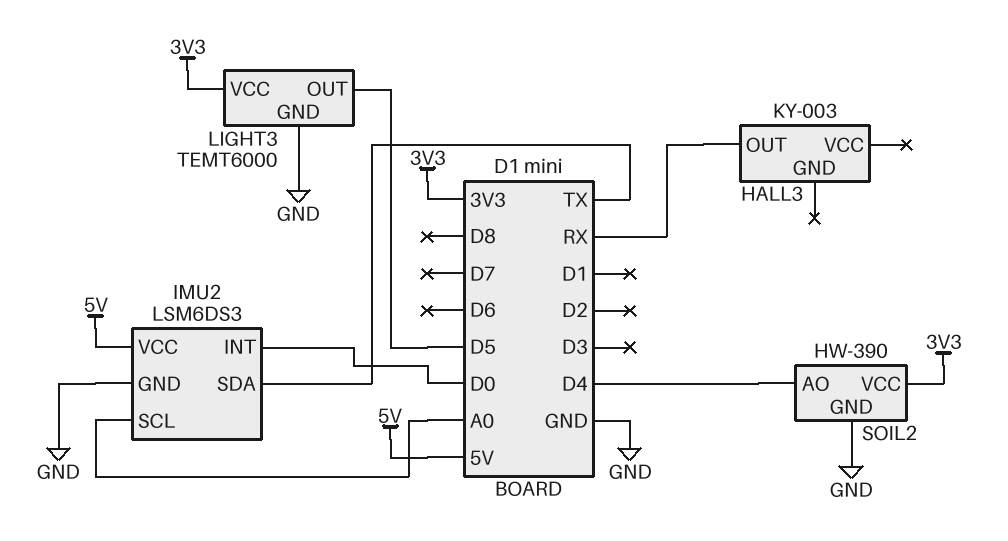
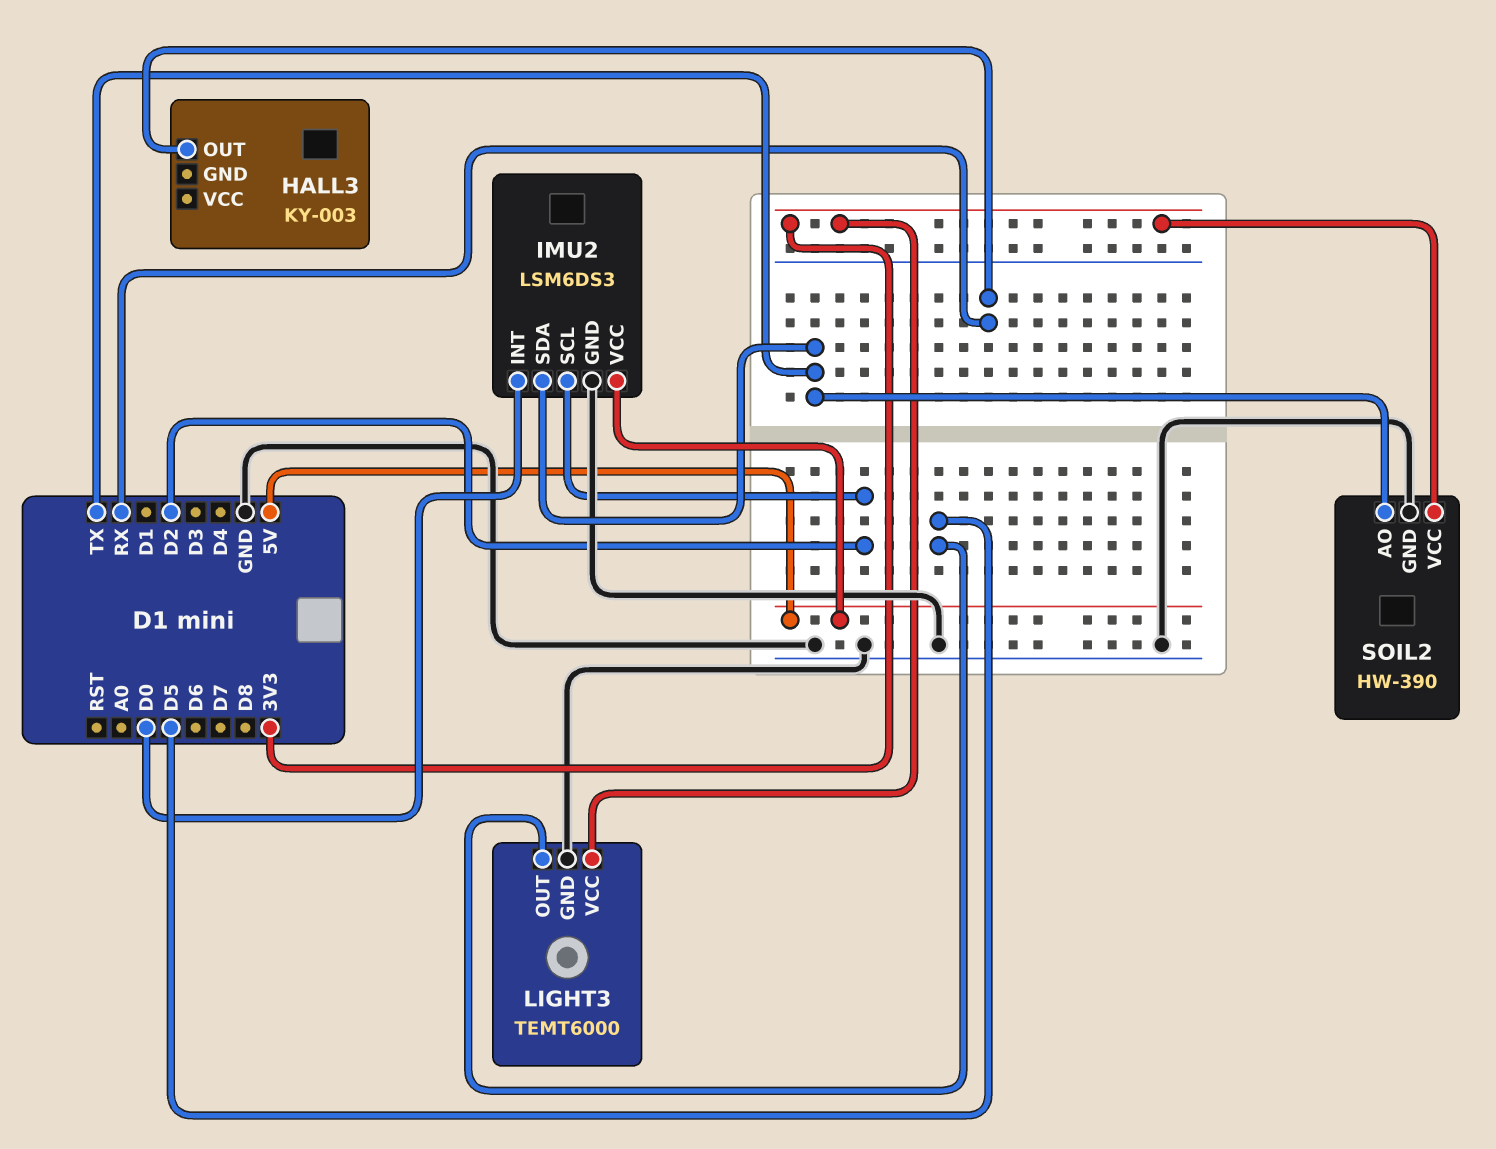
IMU2 pin SCL: A0 -> D2
SOIL2 pin AO: D4 -> TX

